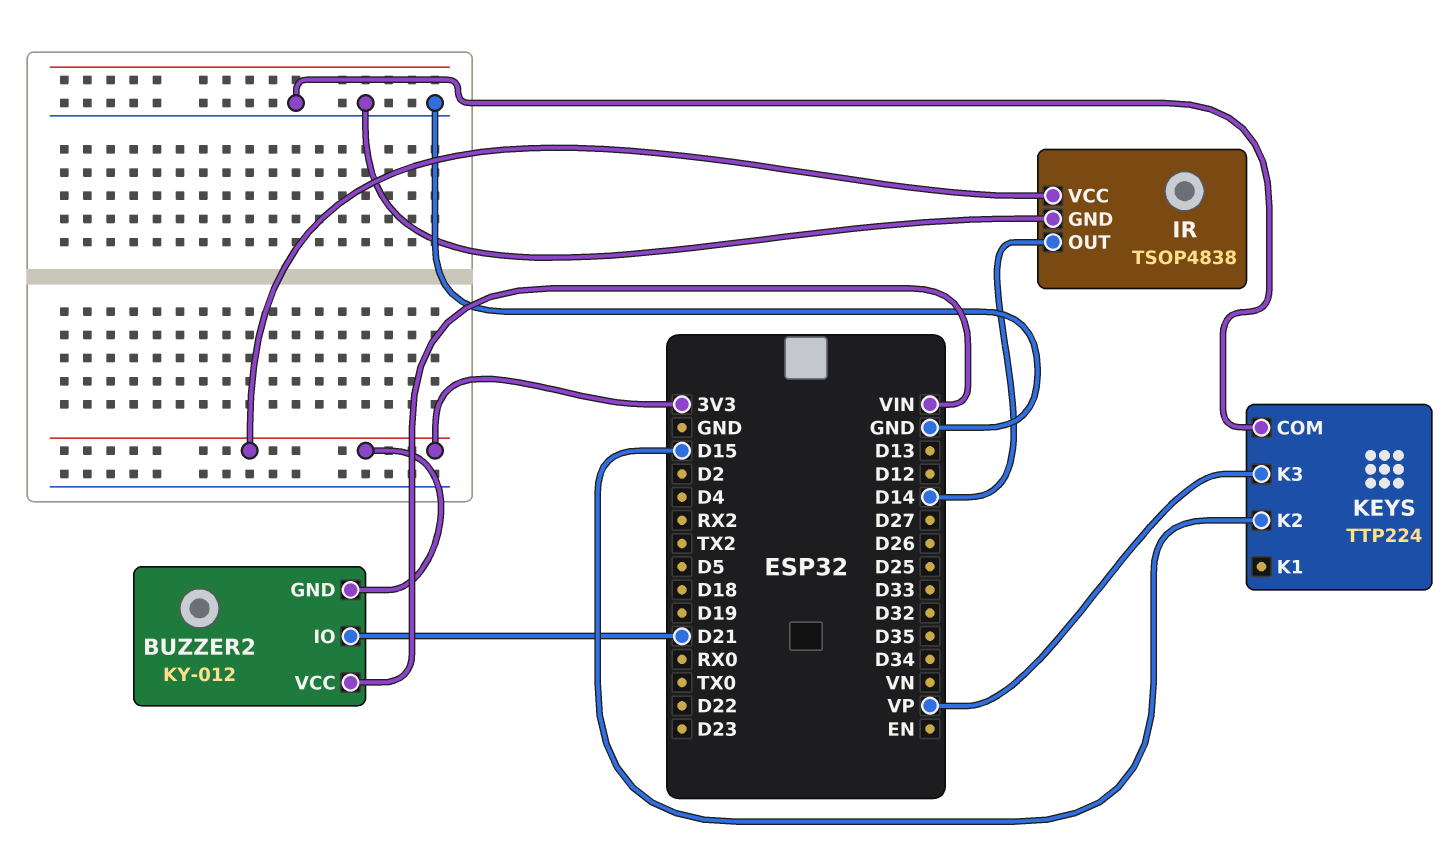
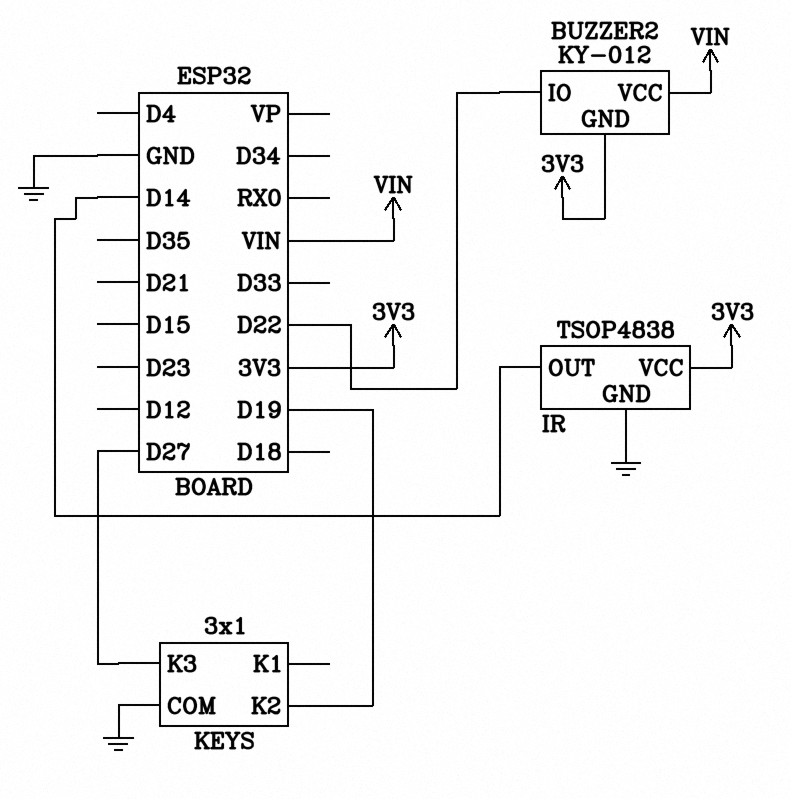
BUZZER2 pin IO: D21 -> D22
KEYS: TTP224 -> 3x1
KEYS pin K2: D15 -> D19
KEYS pin K3: VP -> D27

